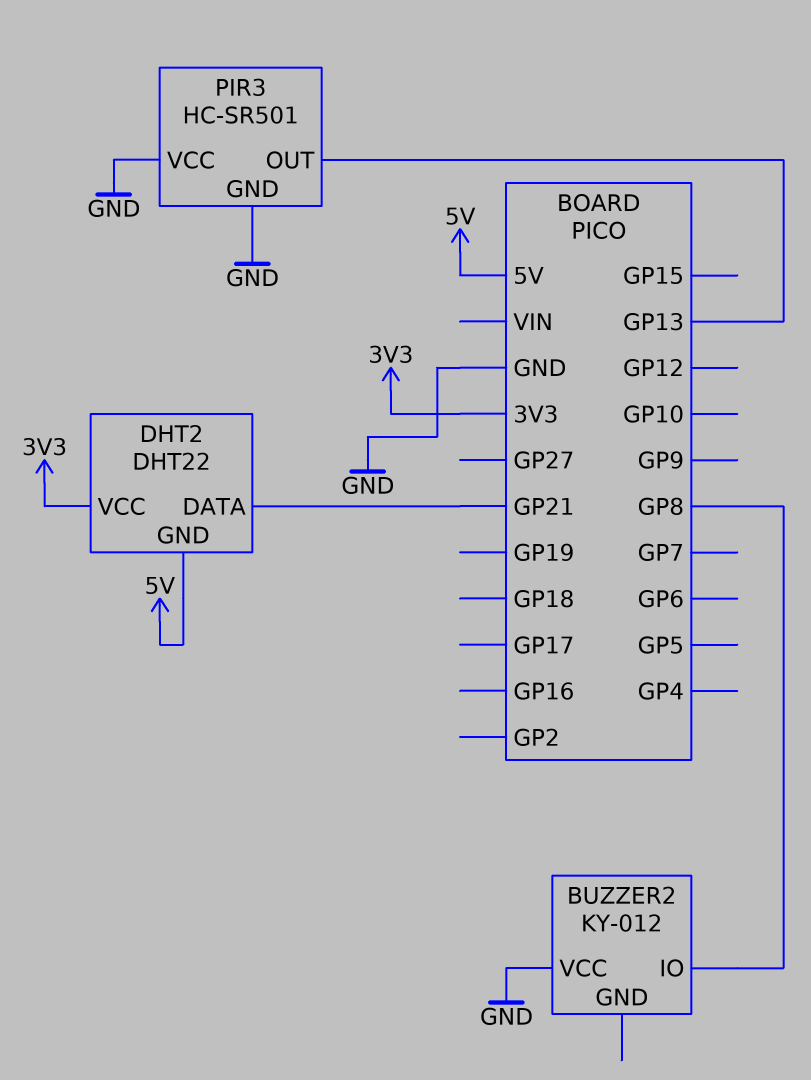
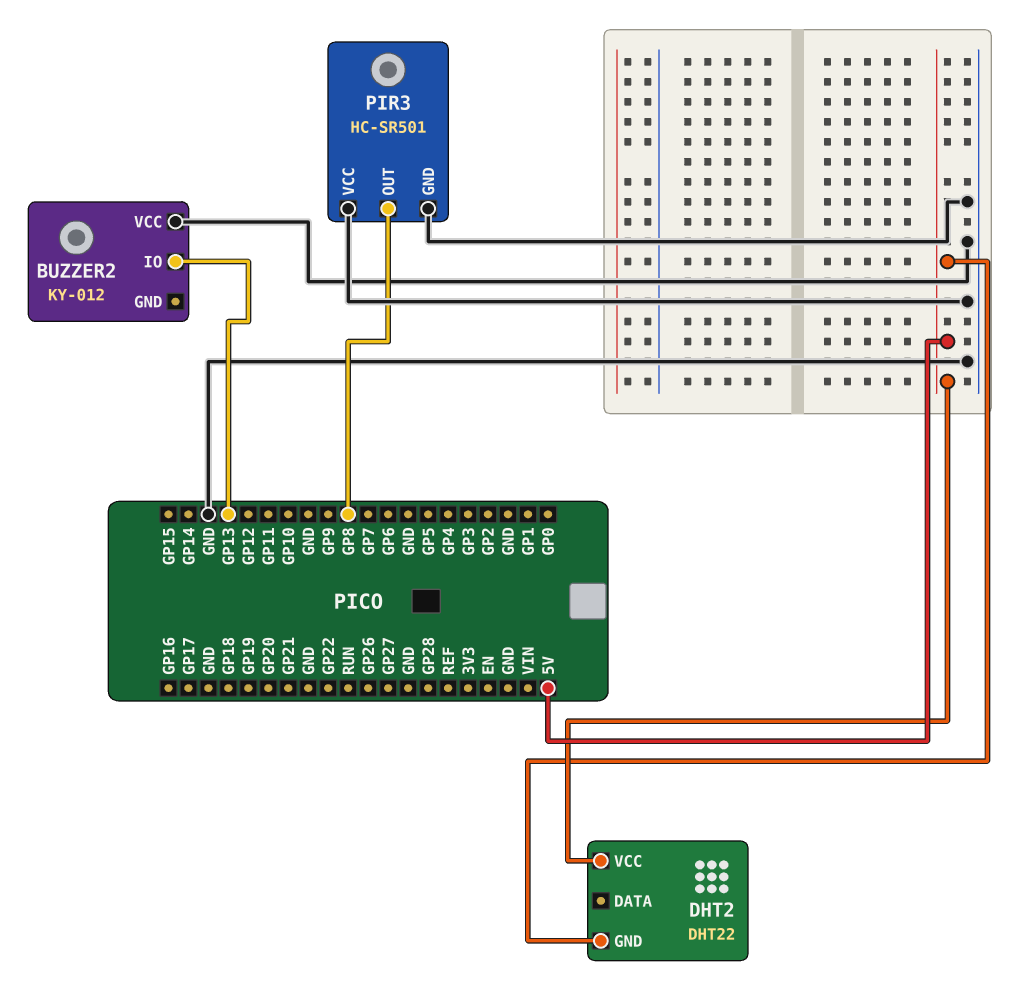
BUZZER2 pin IO: GP8 -> GP13
DHT2 pin DATA: GP21 -> none
DHT2 pin VCC: 3V3 -> 5V
PIR3 pin OUT: GP13 -> GP8

